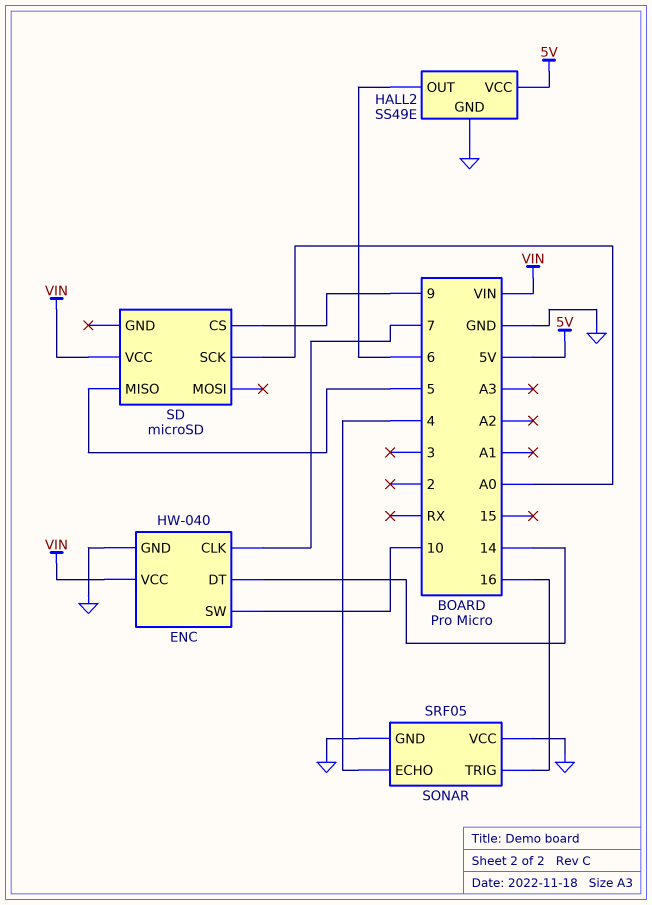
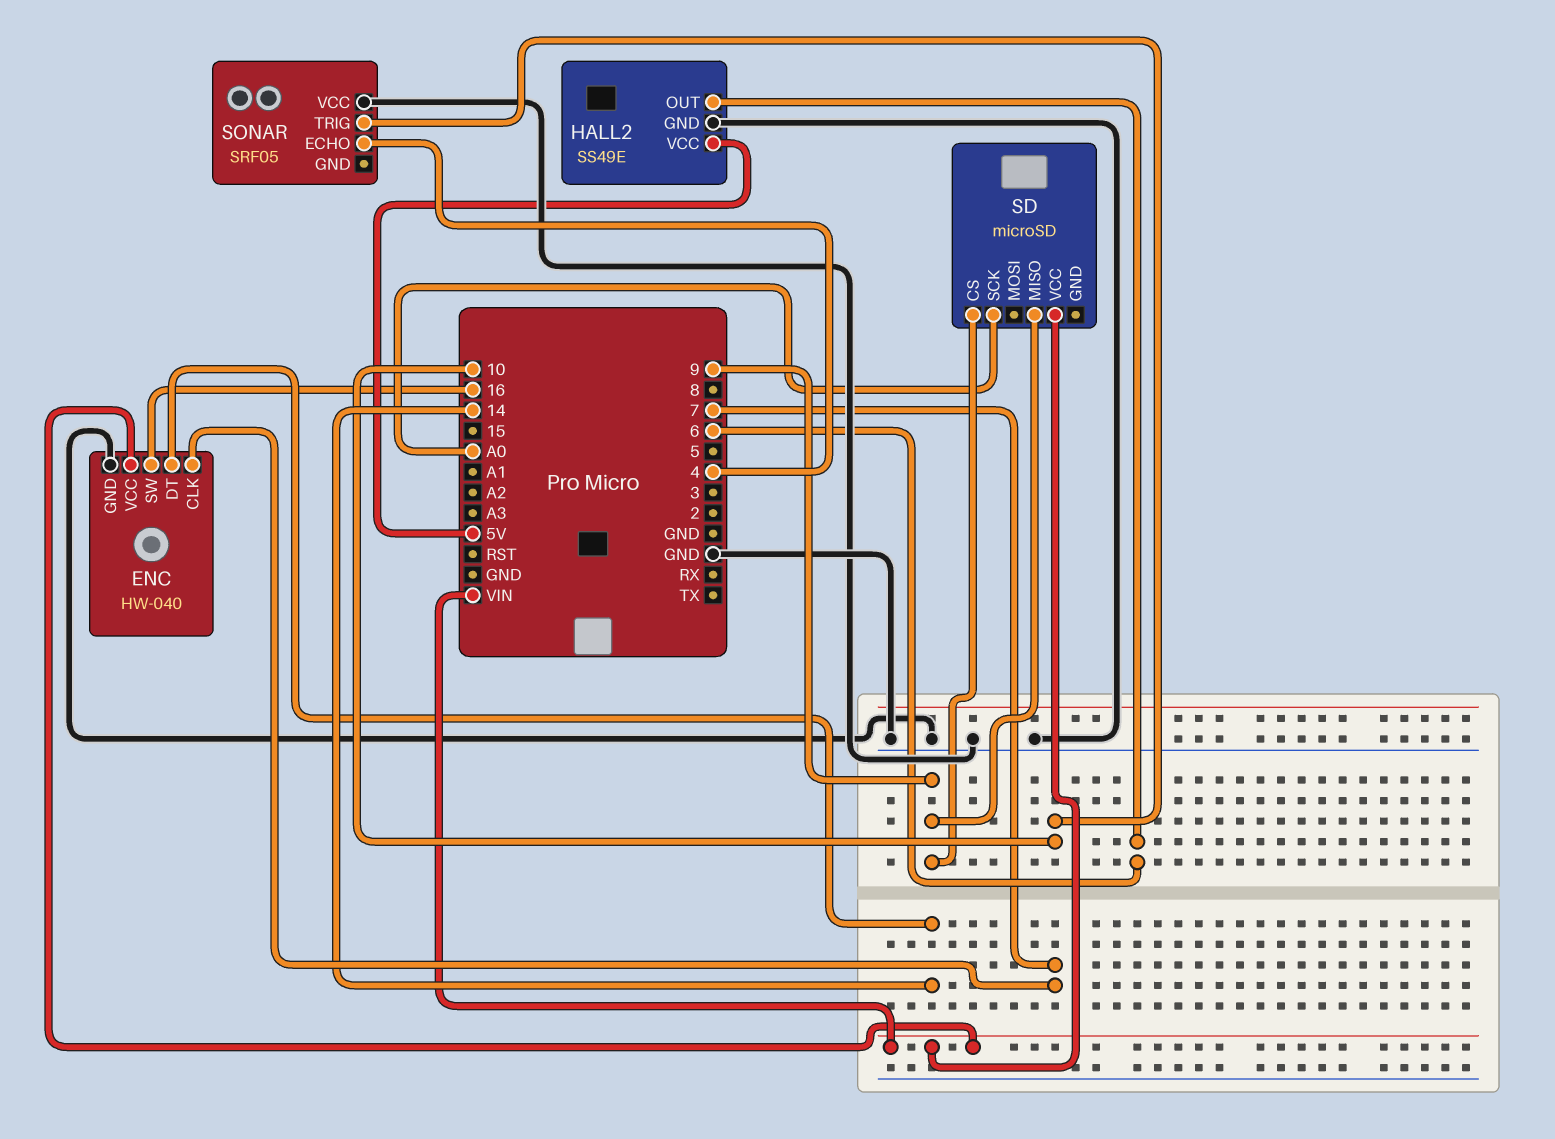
ENC pin SW: 10 -> 16
SD pin MISO: 5 -> 9
SONAR pin GND: GND -> none
SONAR pin TRIG: 16 -> 10

